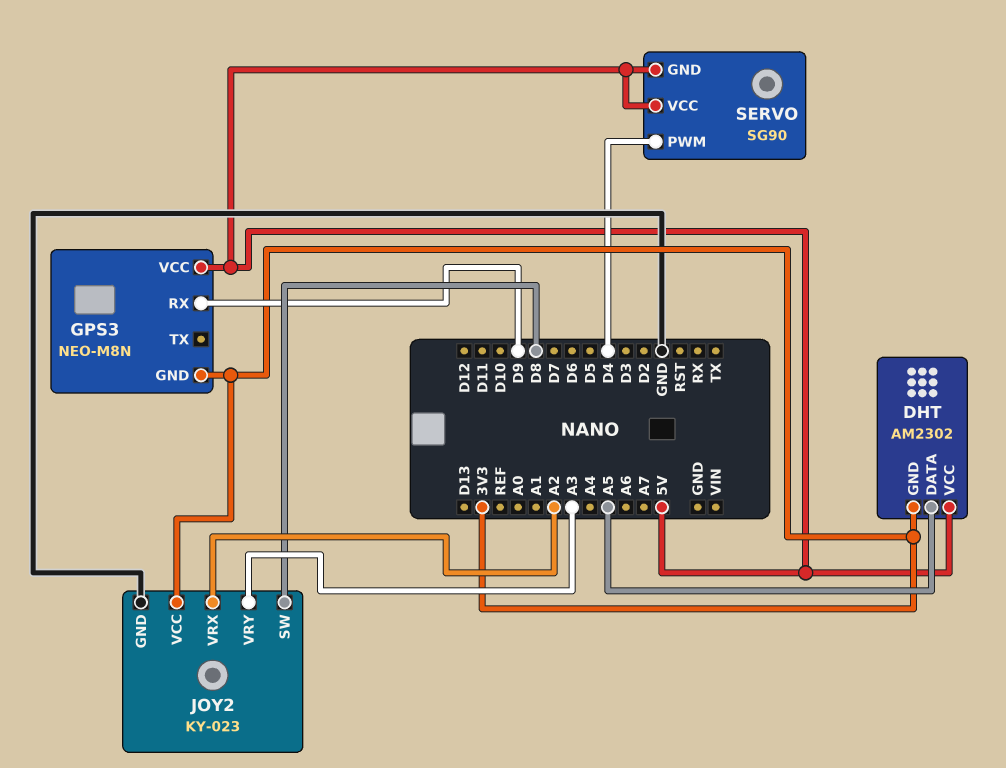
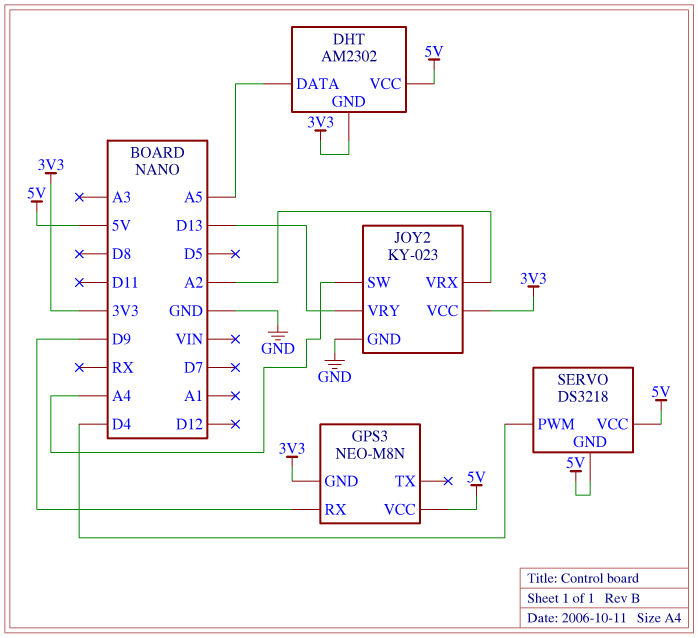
JOY2 pin SW: D8 -> A4
JOY2 pin VRY: A3 -> D13
SERVO: SG90 -> DS3218

